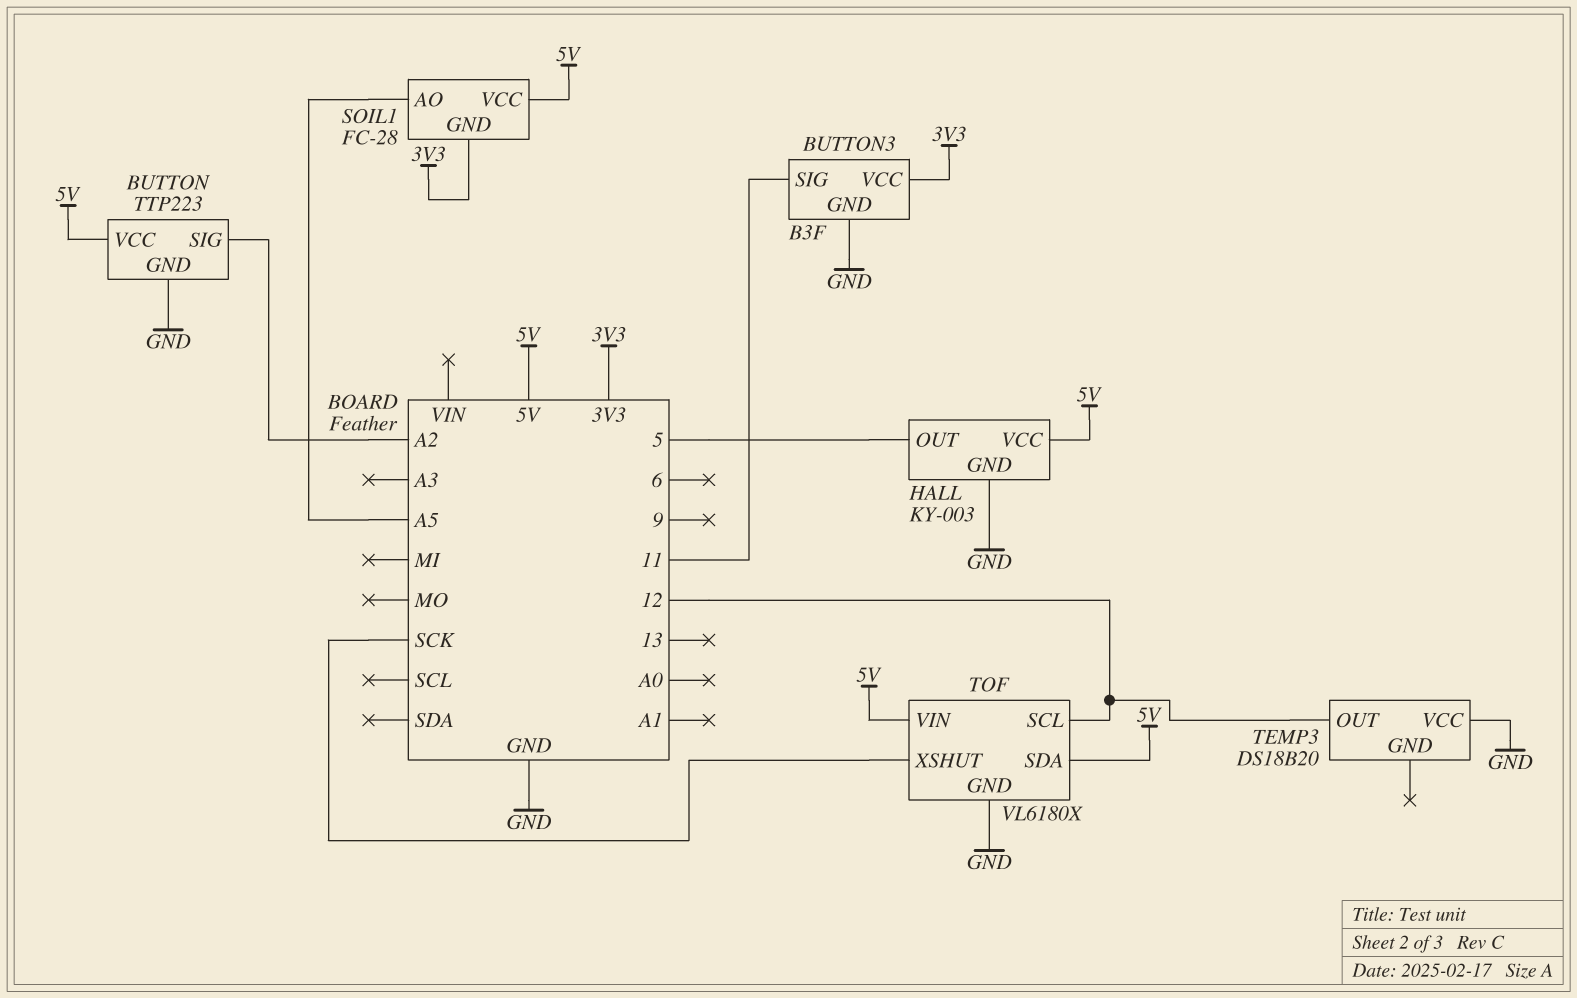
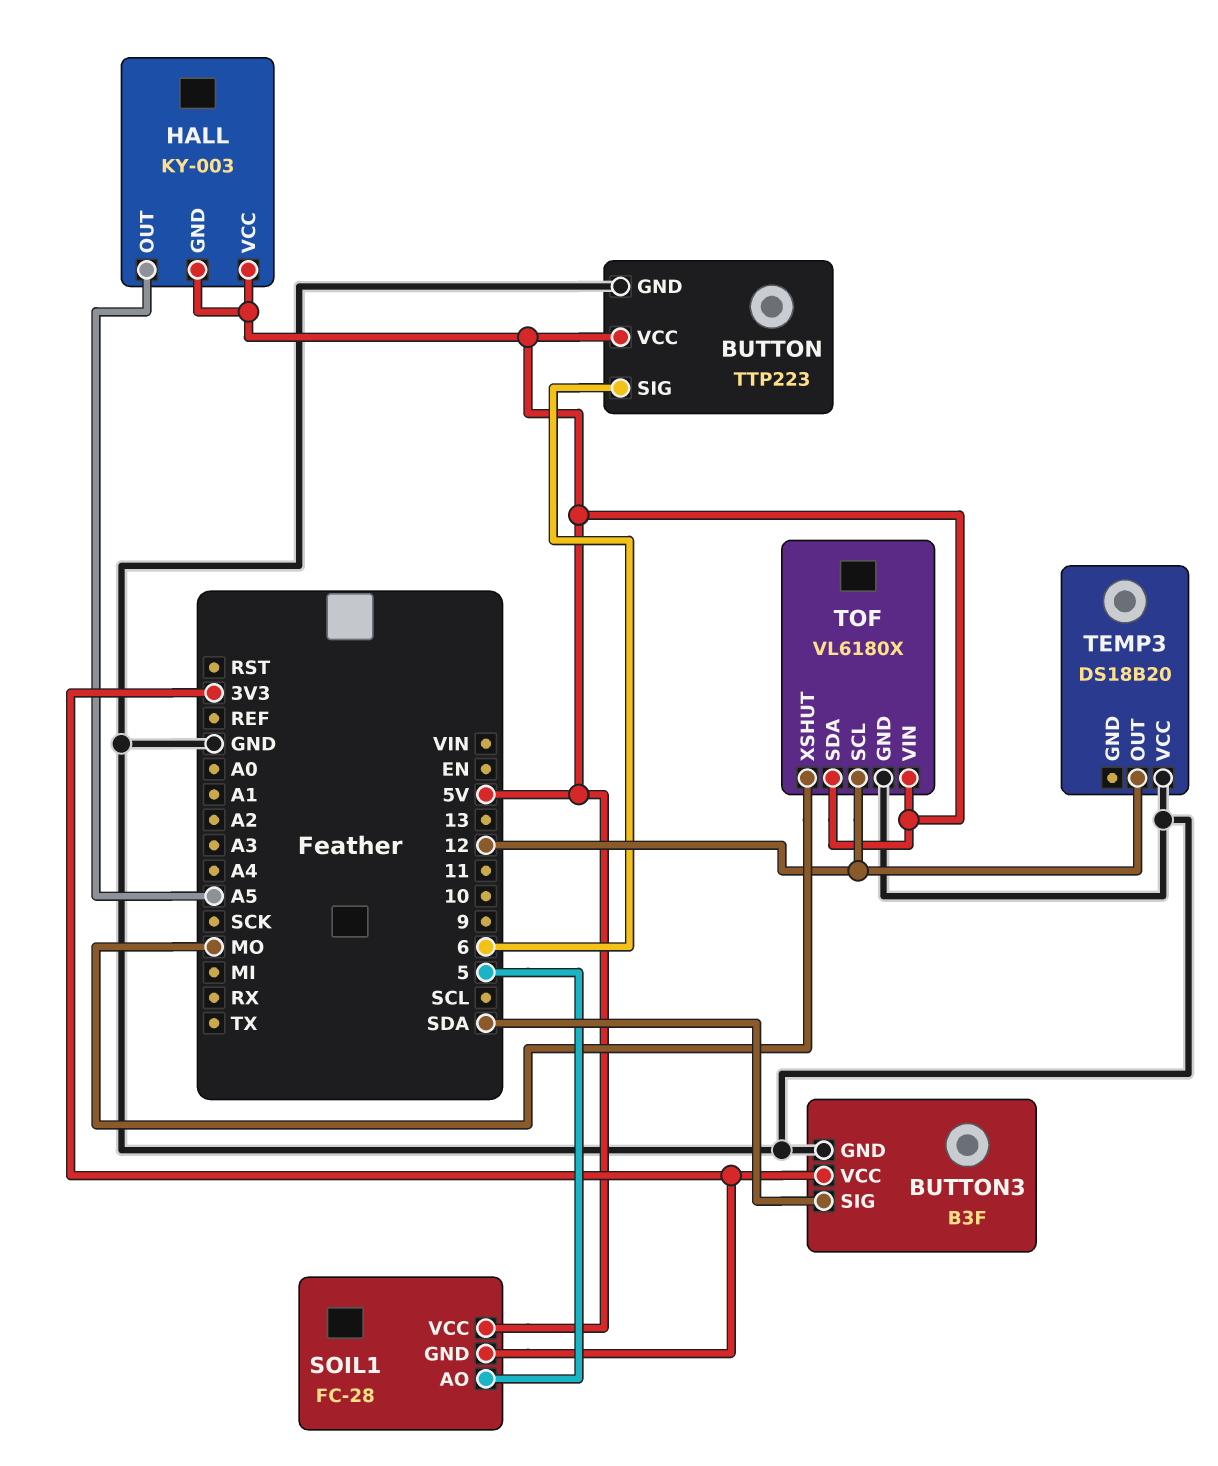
BUTTON pin SIG: A2 -> 6
BUTTON3 pin SIG: 11 -> SDA
HALL pin GND: GND -> 5V
HALL pin OUT: 5 -> A5
SOIL1 pin AO: A5 -> 5
TOF pin XSHUT: SCK -> MO

